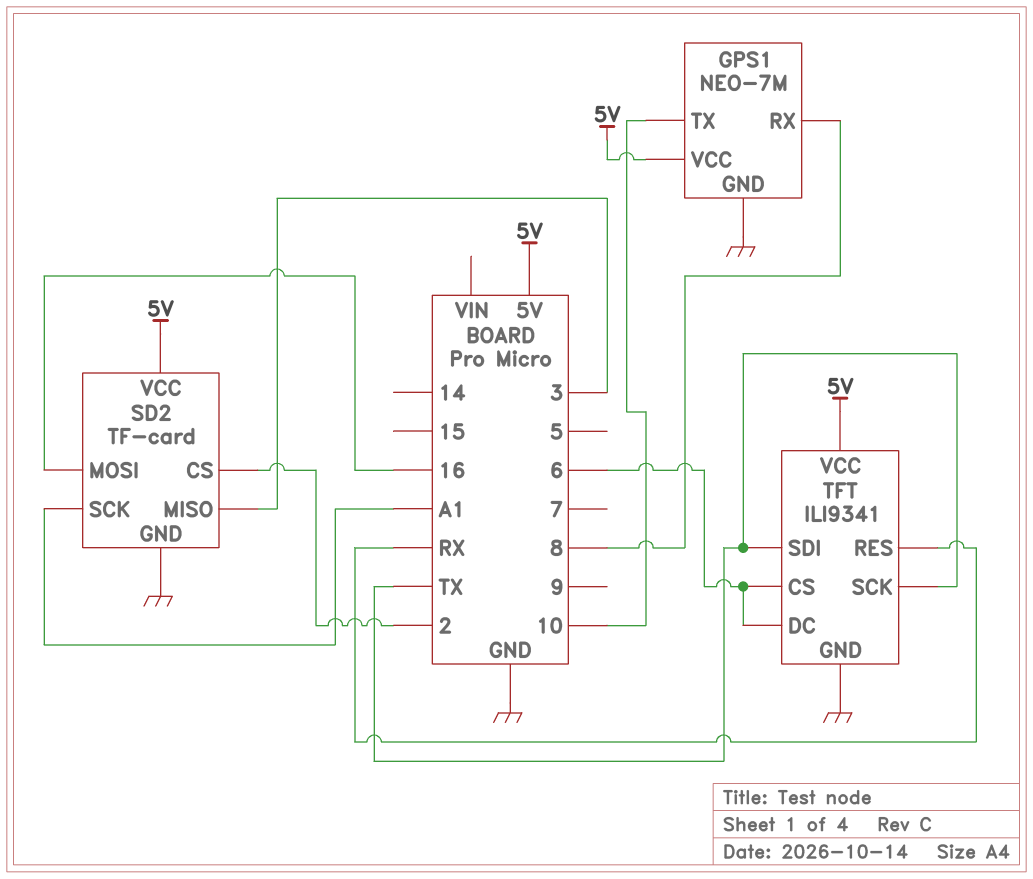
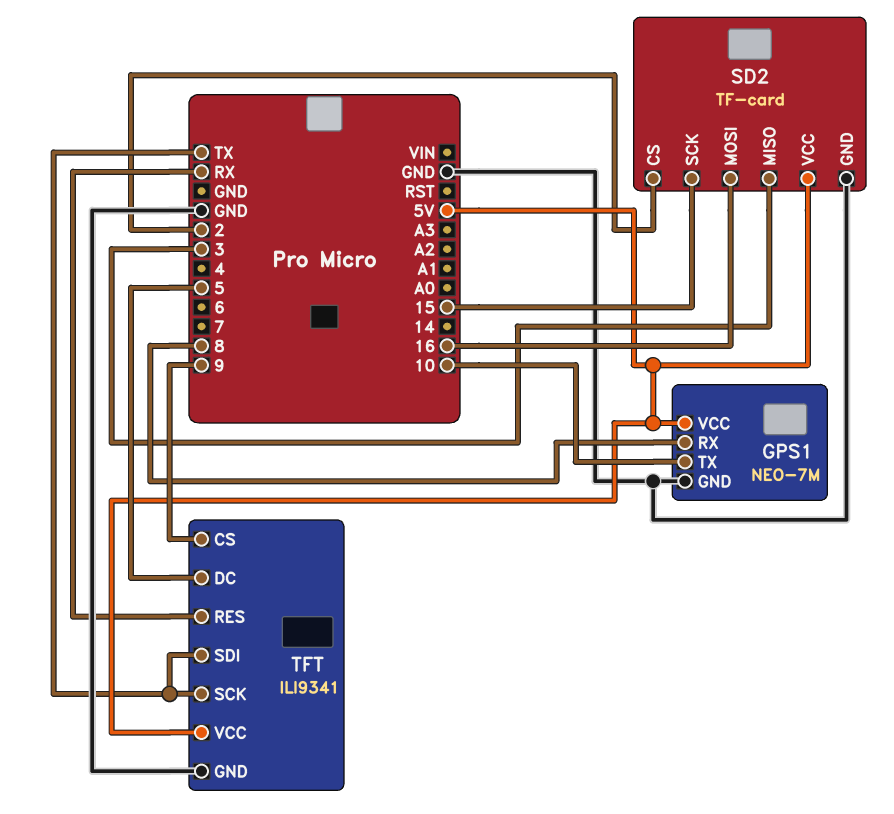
SD2 pin SCK: A1 -> 15
TFT pin CS: 6 -> 9
TFT pin DC: 6 -> 5

